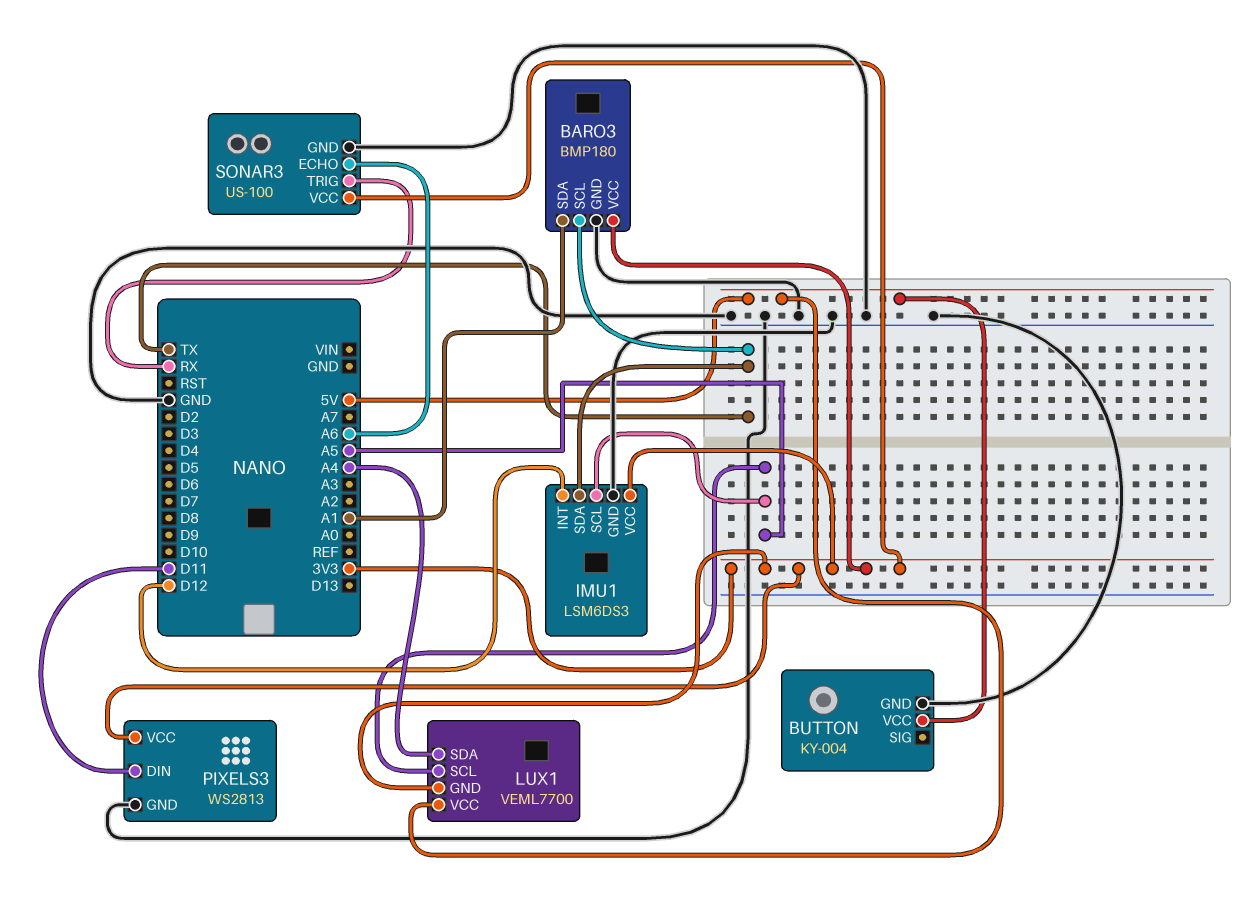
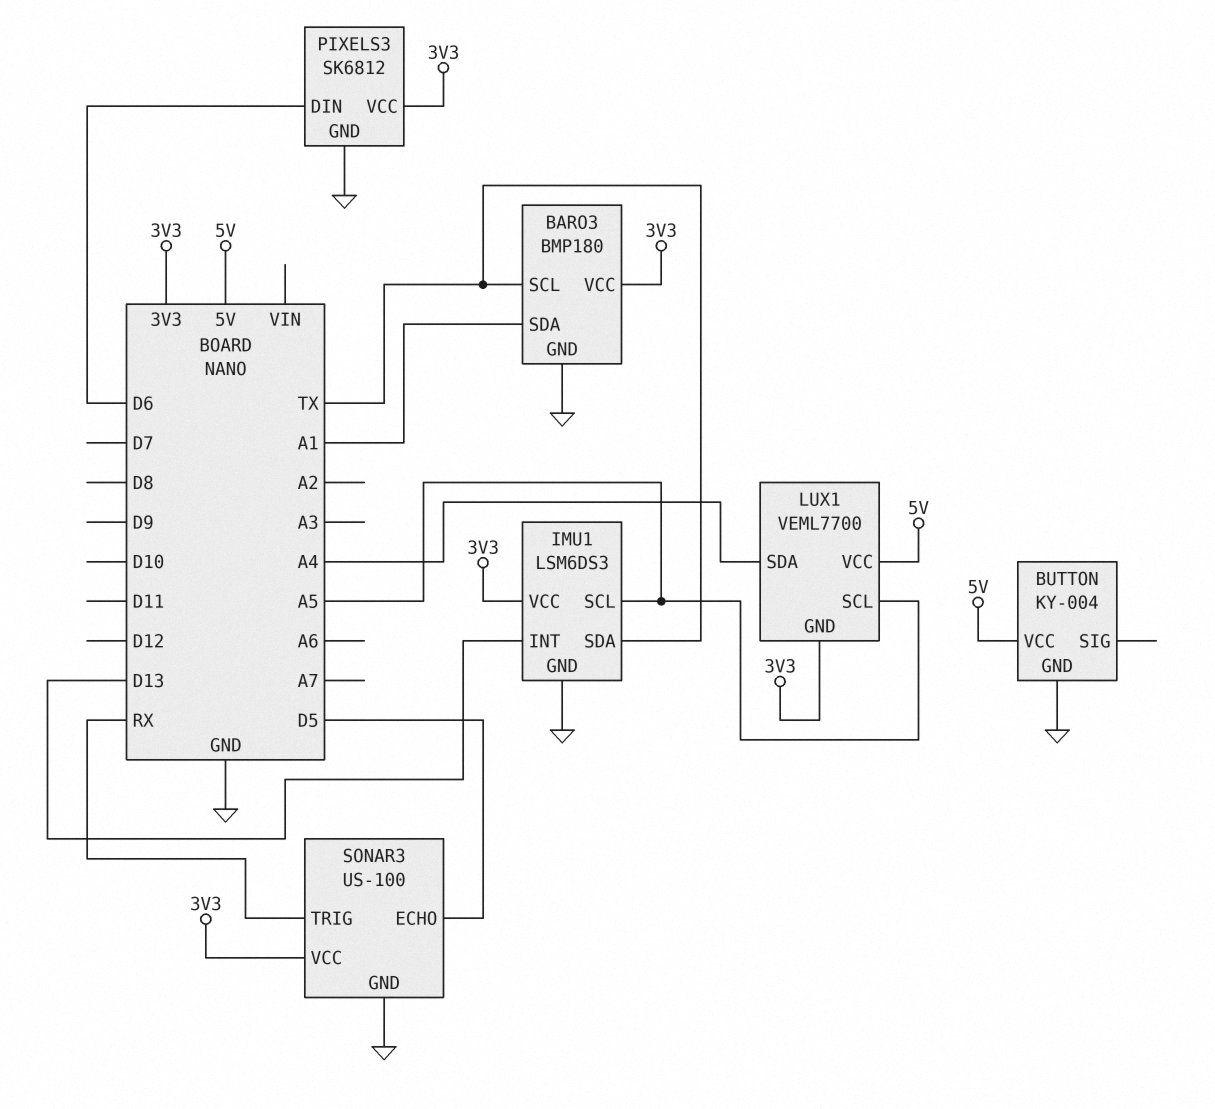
IMU1 pin INT: D12 -> D13
PIXELS3: WS2813 -> SK6812
PIXELS3 pin DIN: D11 -> D6
SONAR3 pin ECHO: A6 -> D5

